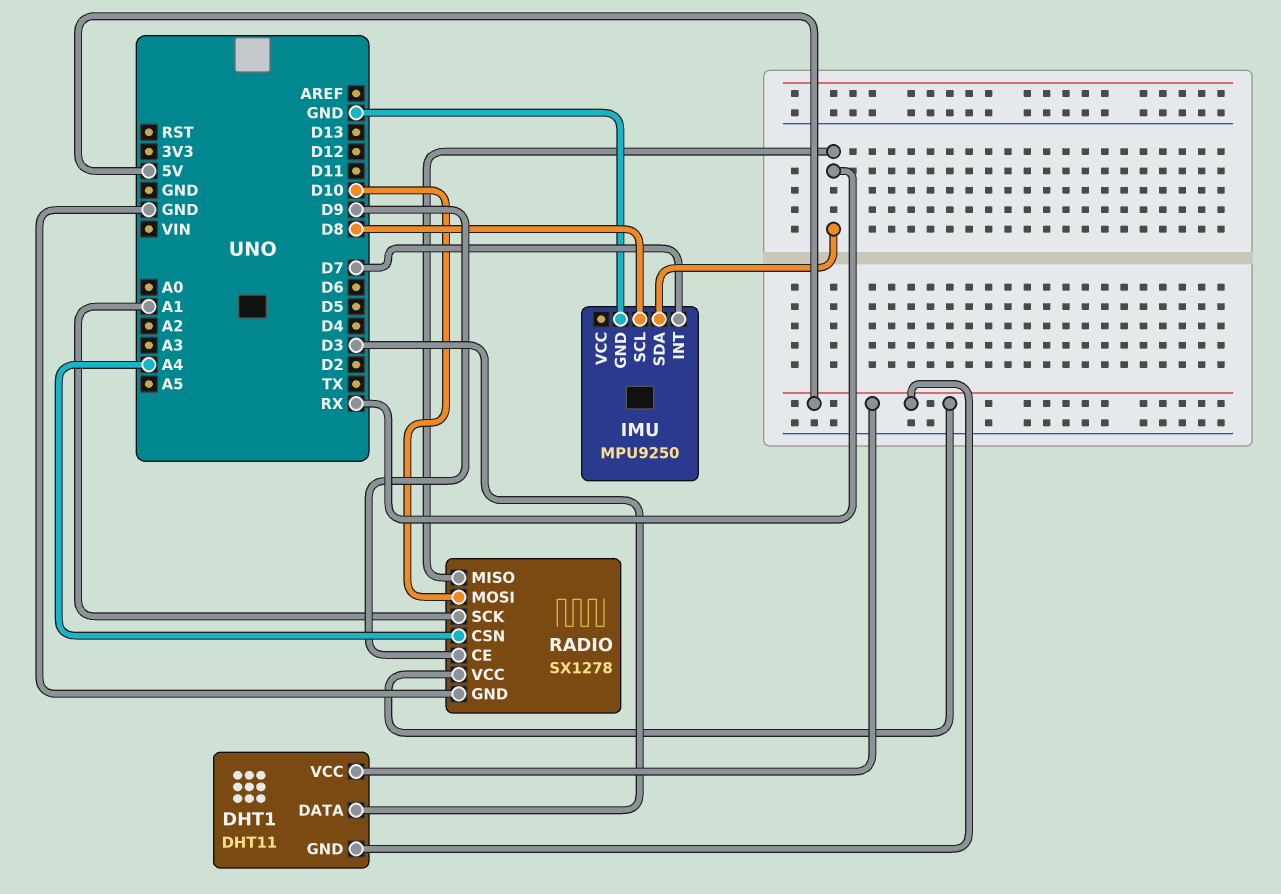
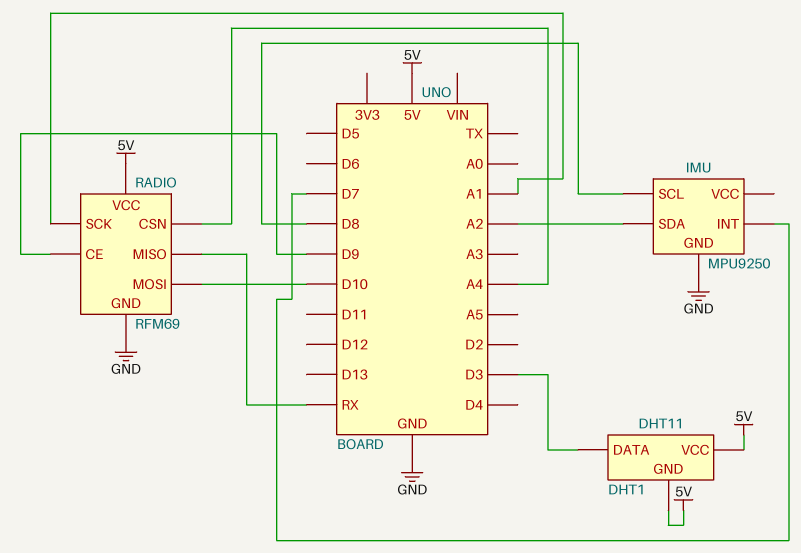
IMU pin SDA: RX -> A2
RADIO: SX1278 -> RFM69

